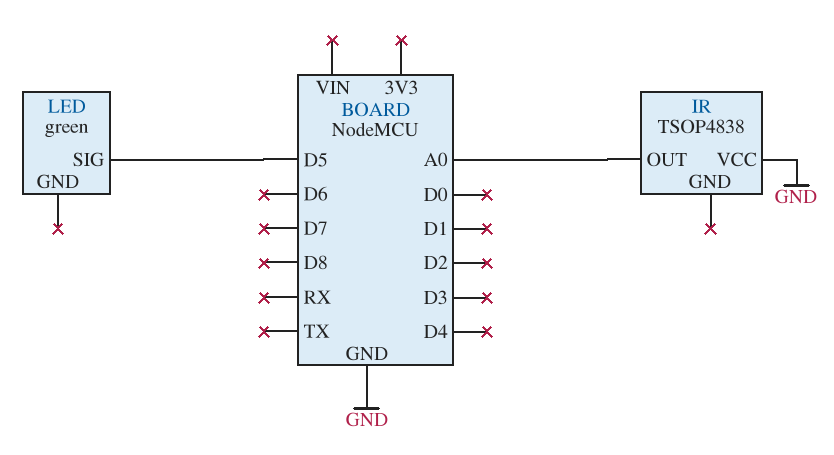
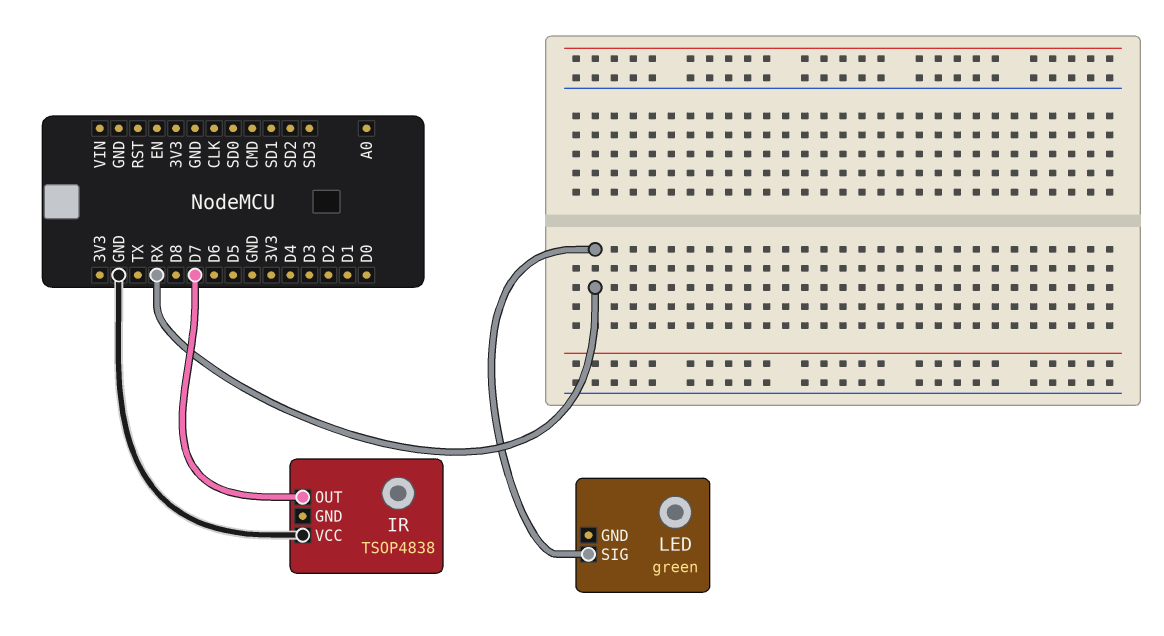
IR pin OUT: A0 -> D7
LED pin SIG: D5 -> RX

